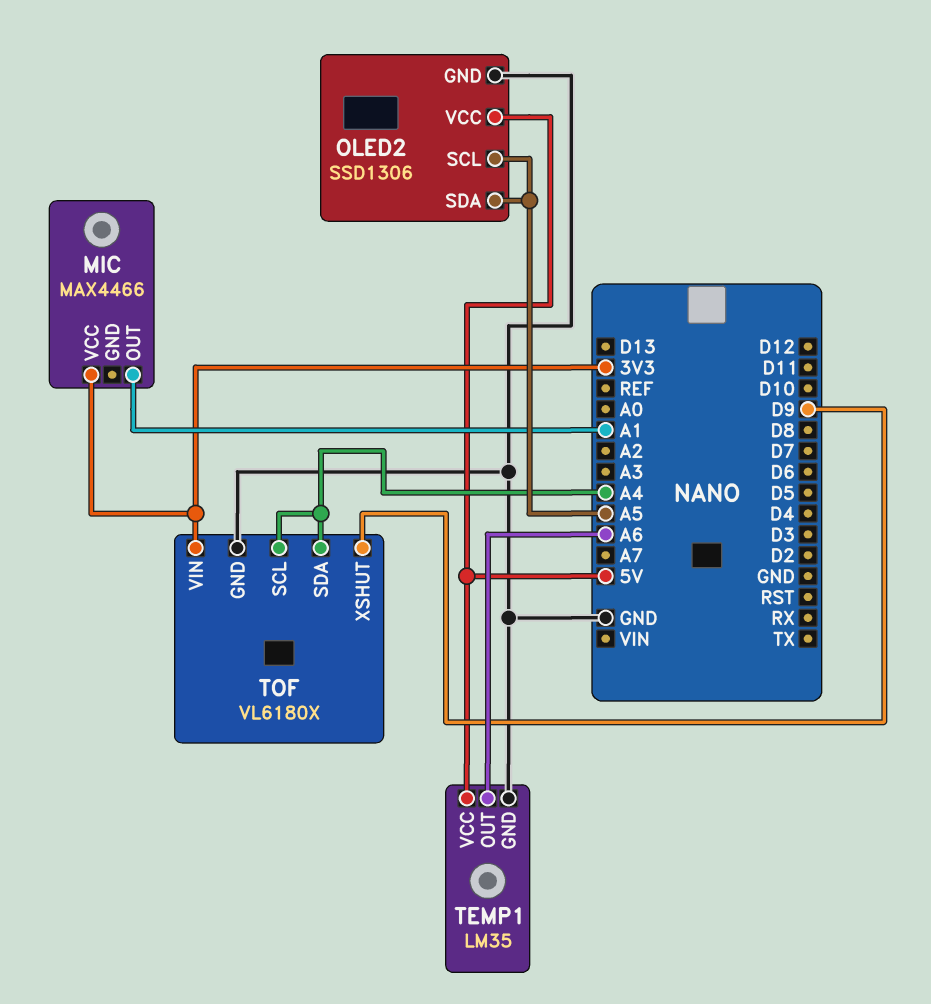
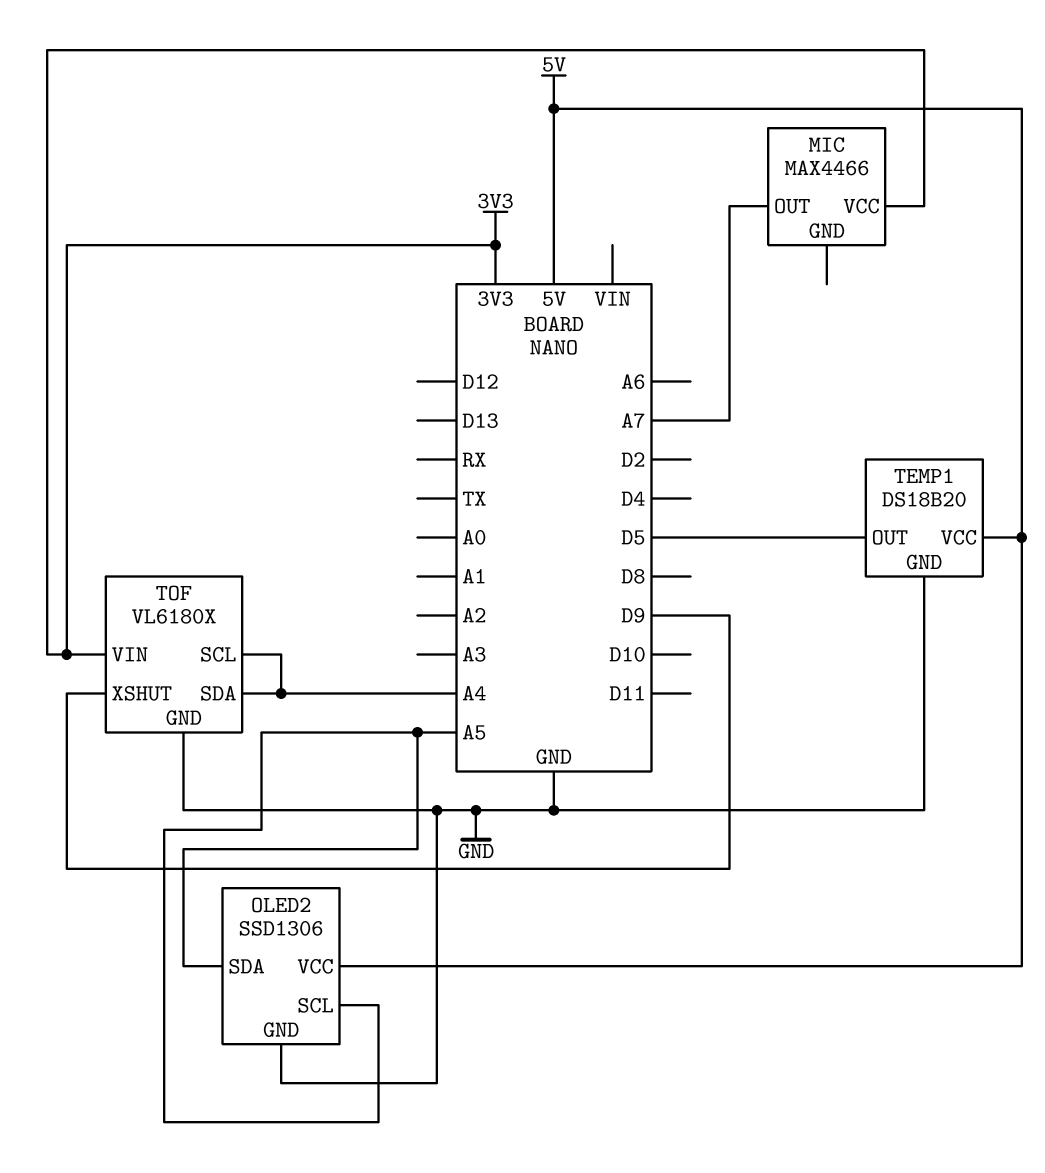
MIC pin OUT: A1 -> A7
TEMP1: LM35 -> DS18B20
TEMP1 pin OUT: A6 -> D5

